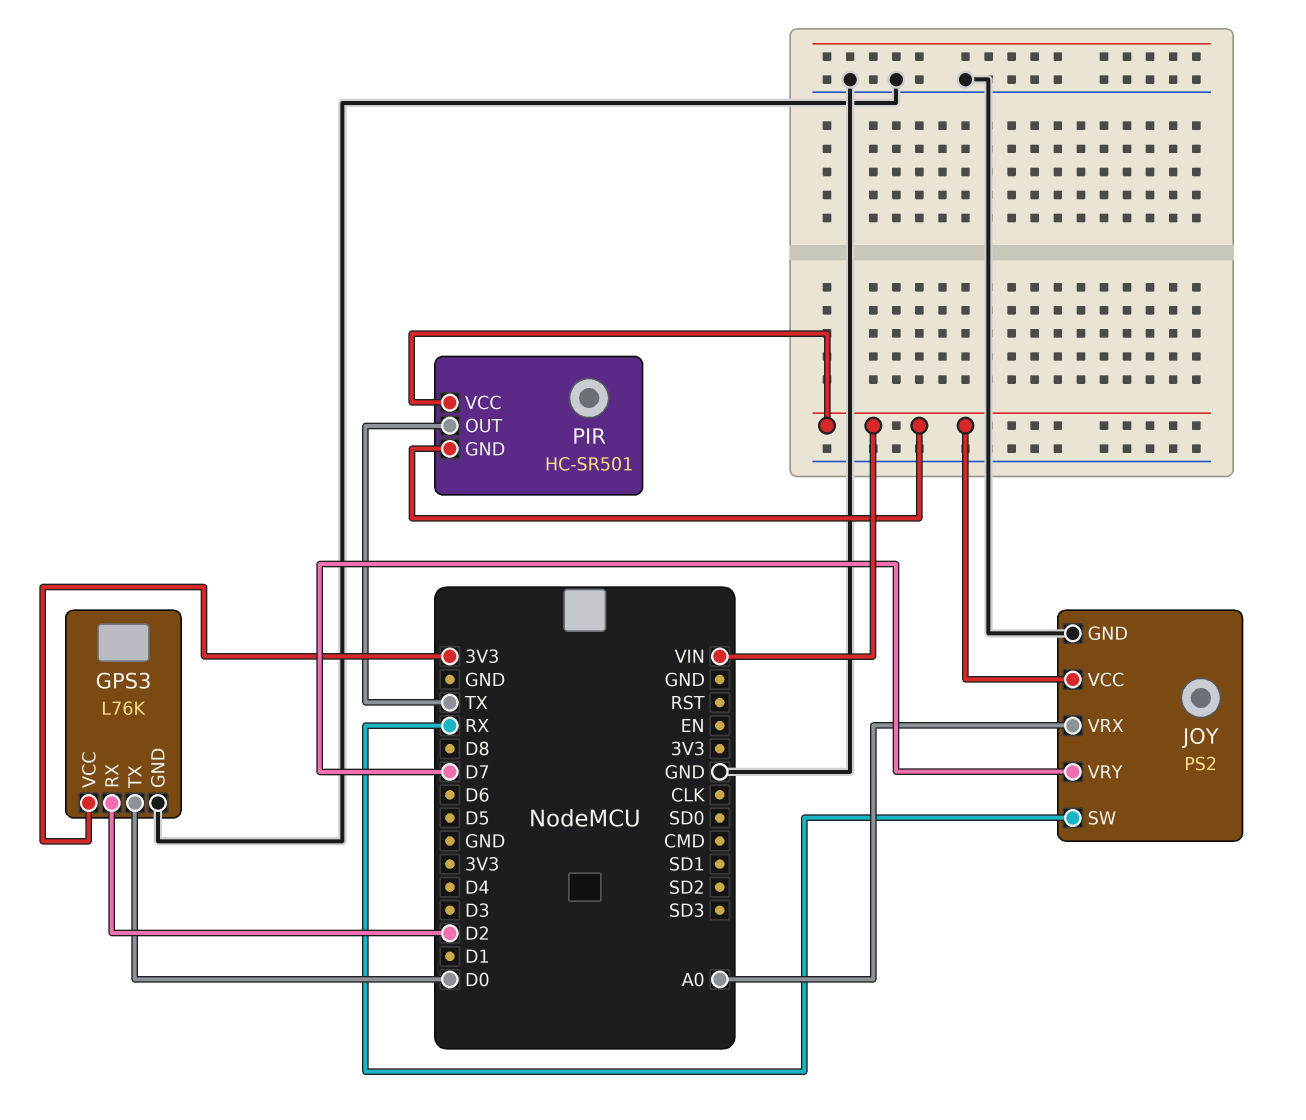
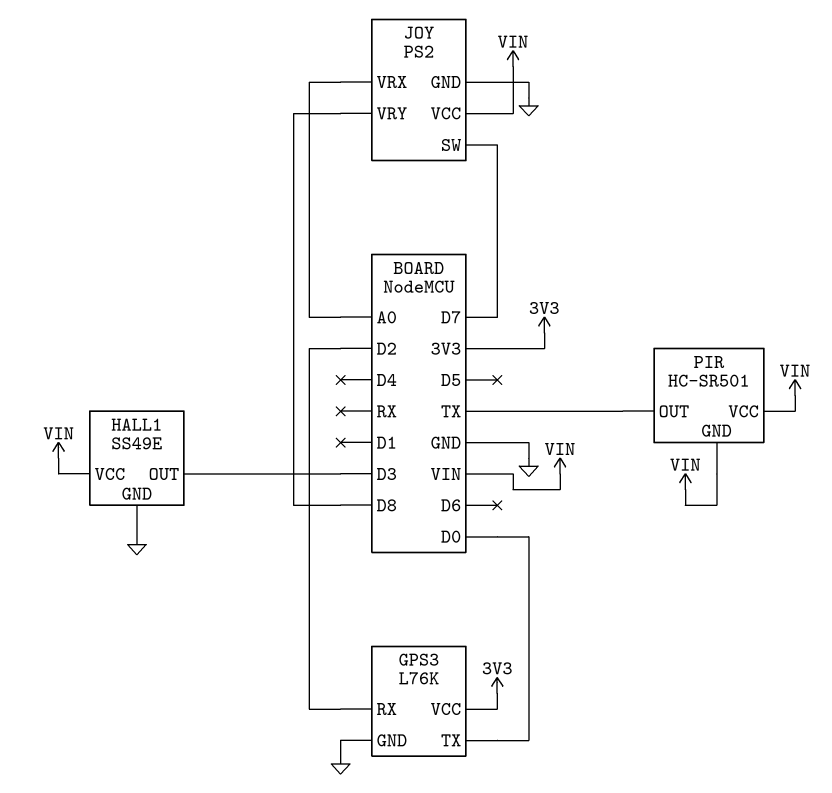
HALL1: none -> SS49E
HALL1 pin GND: none -> GND
HALL1 pin OUT: none -> D3
HALL1 pin VCC: none -> VIN
JOY pin SW: RX -> D7
JOY pin VRY: D7 -> D8

